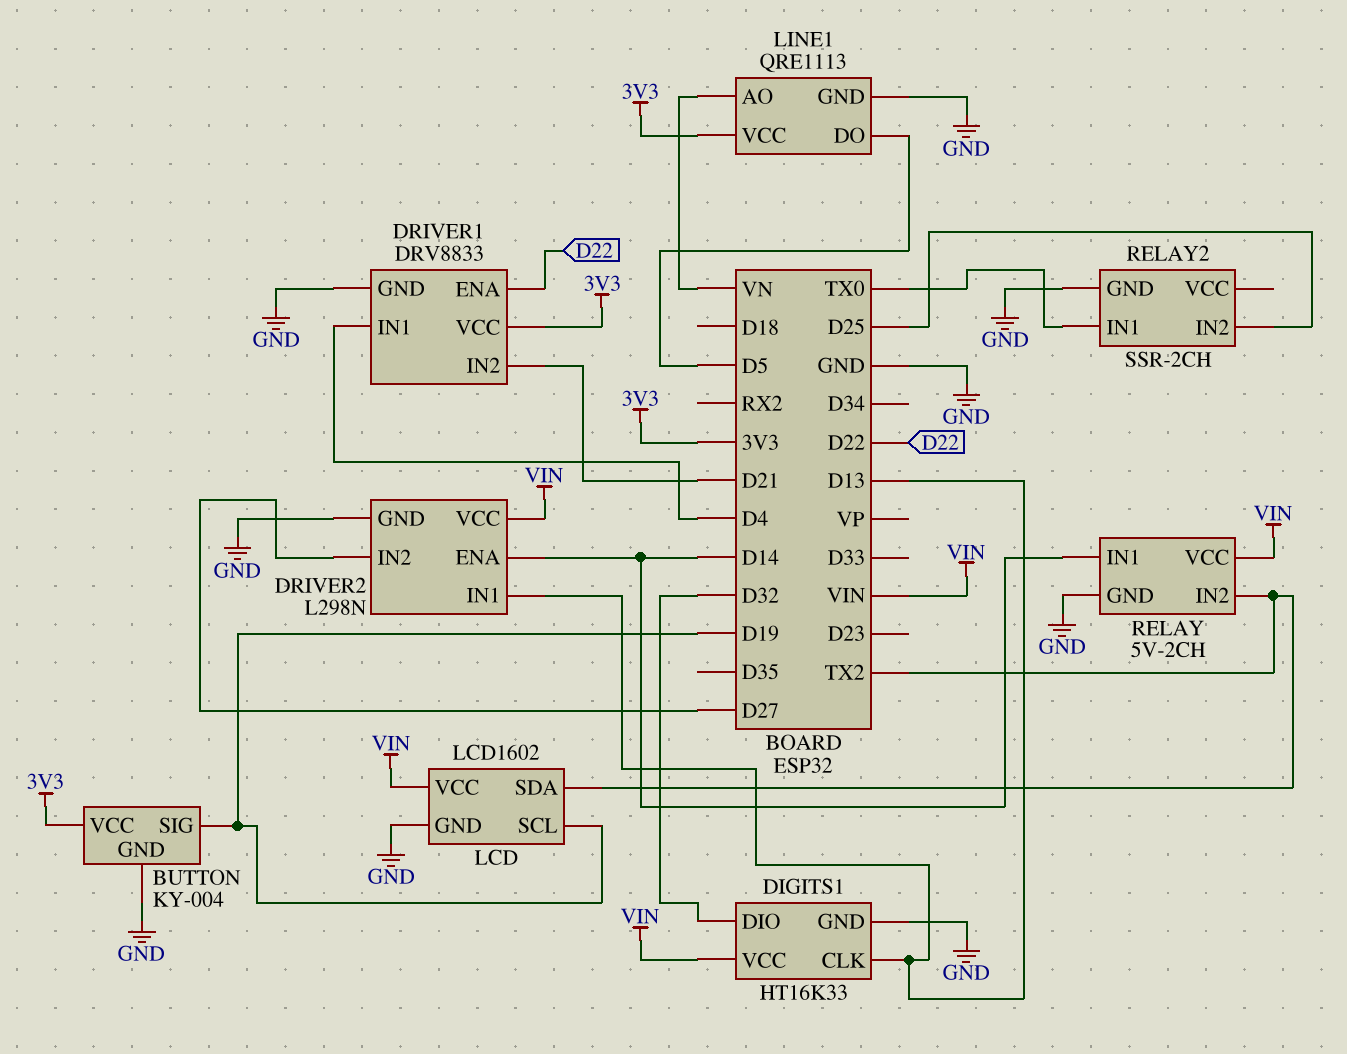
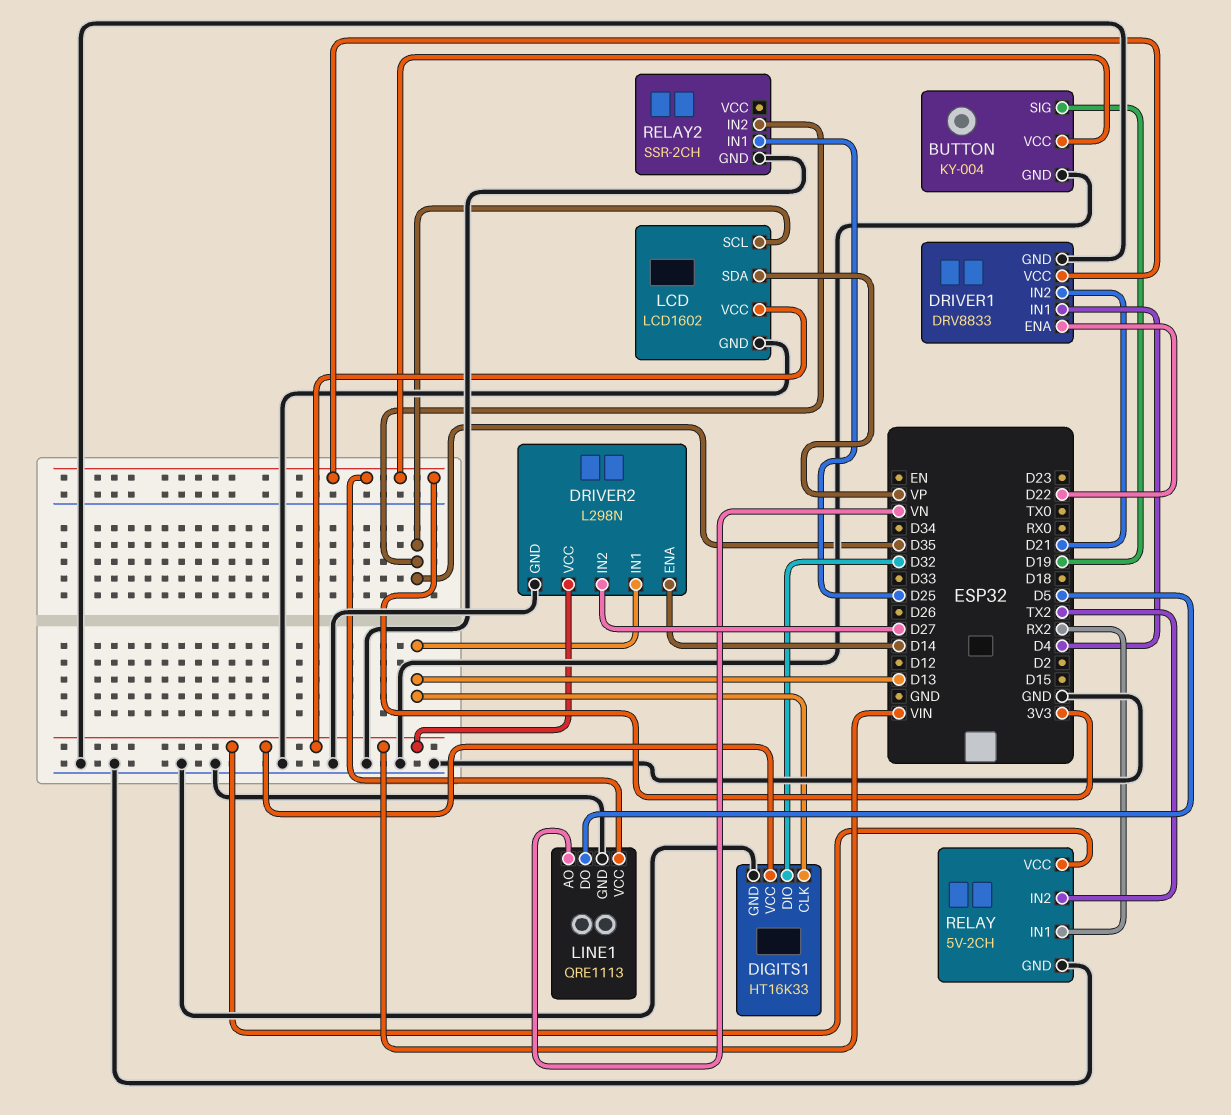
LCD pin SCL: D19 -> D35
LCD pin SDA: TX2 -> VP
RELAY pin IN1: D14 -> RX2
RELAY2 pin IN1: TX0 -> D25
RELAY2 pin IN2: D25 -> D35

